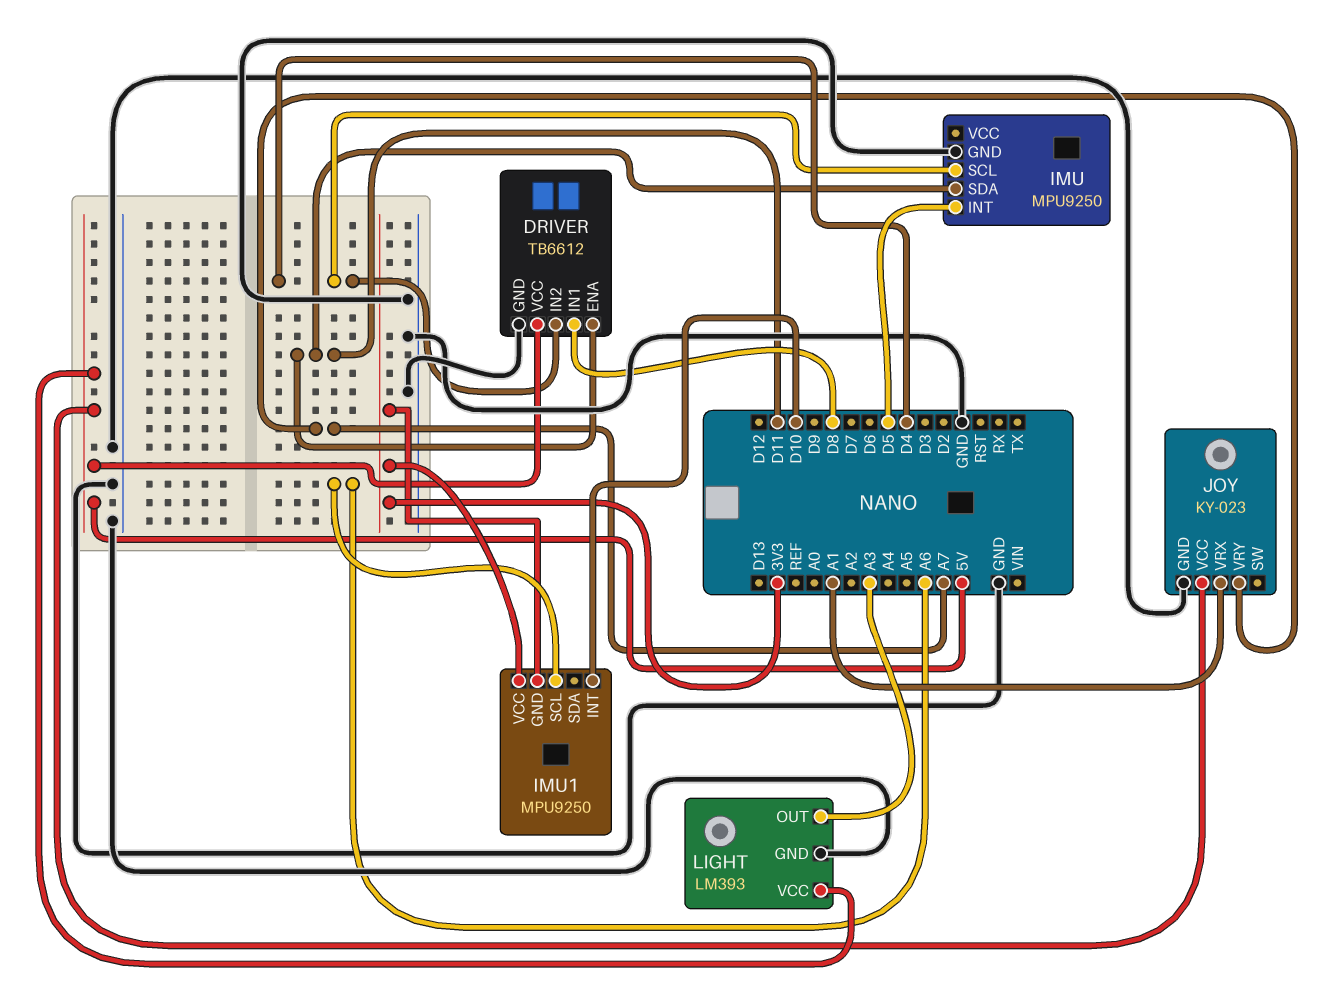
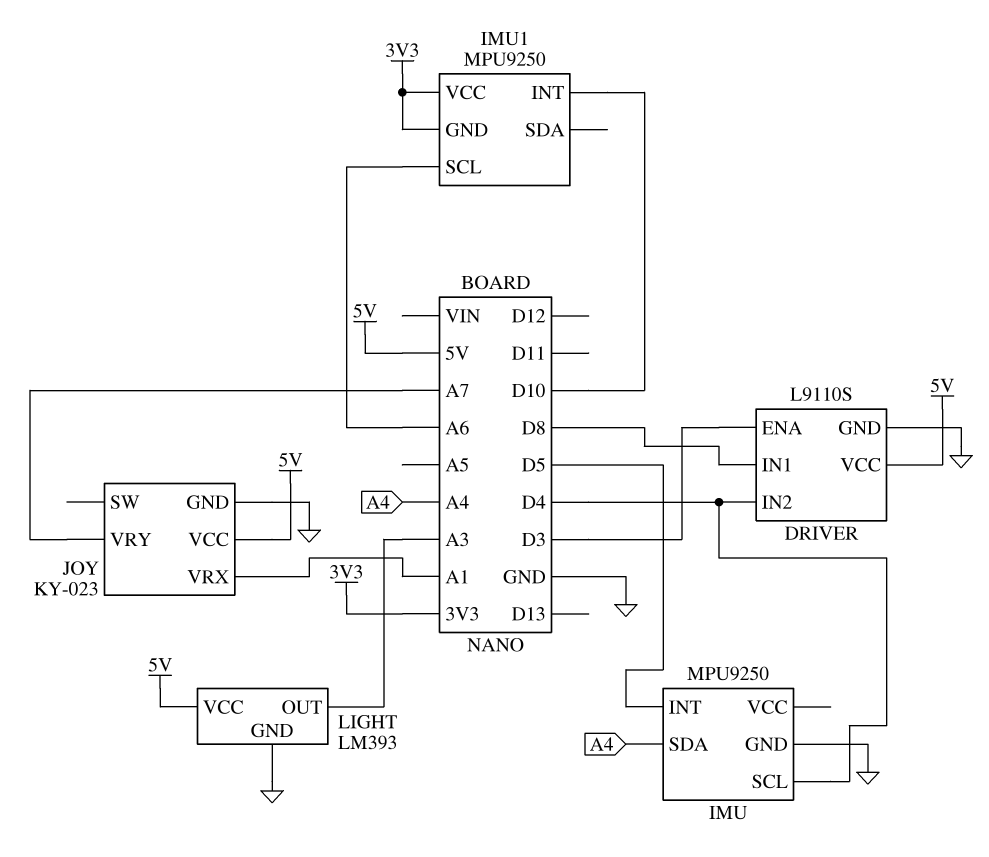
DRIVER: TB6612 -> L9110S
DRIVER pin ENA: D11 -> D3
IMU pin SDA: D11 -> A4

